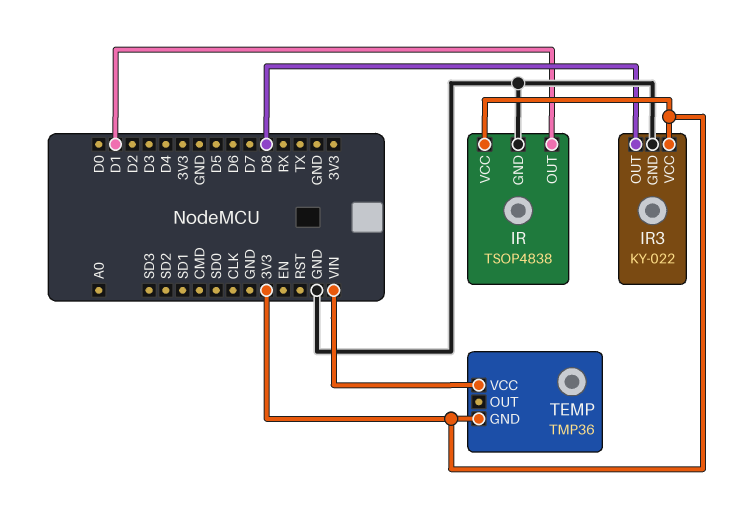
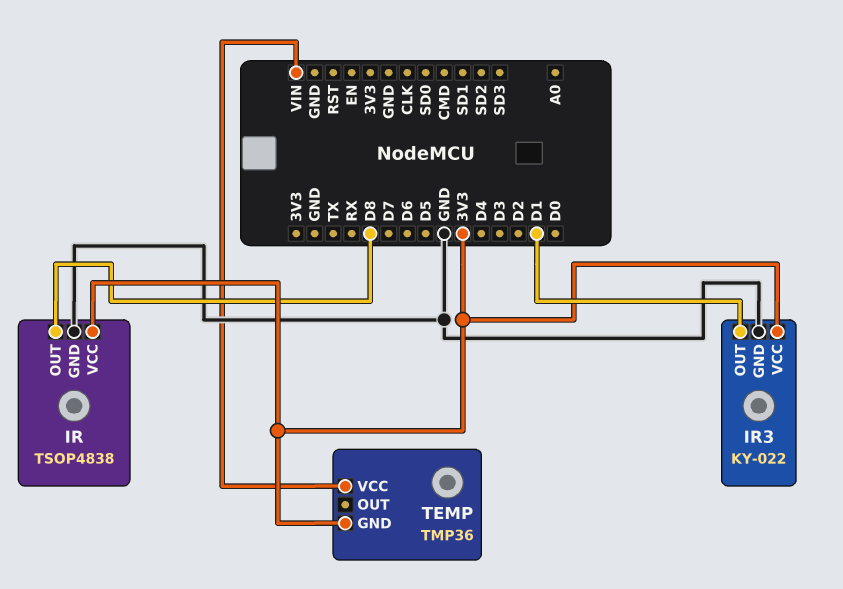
IR pin OUT: D1 -> D8
IR3 pin OUT: D8 -> D1

